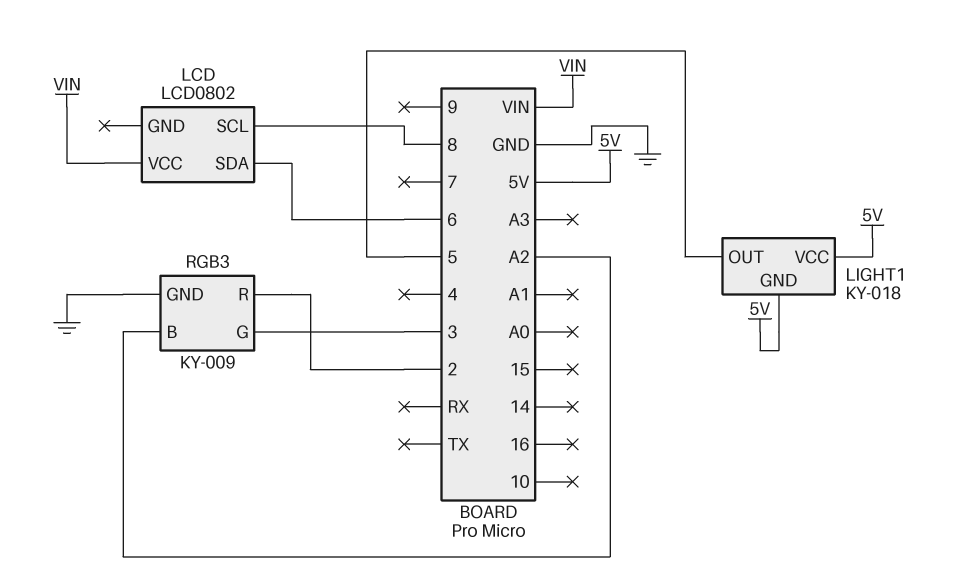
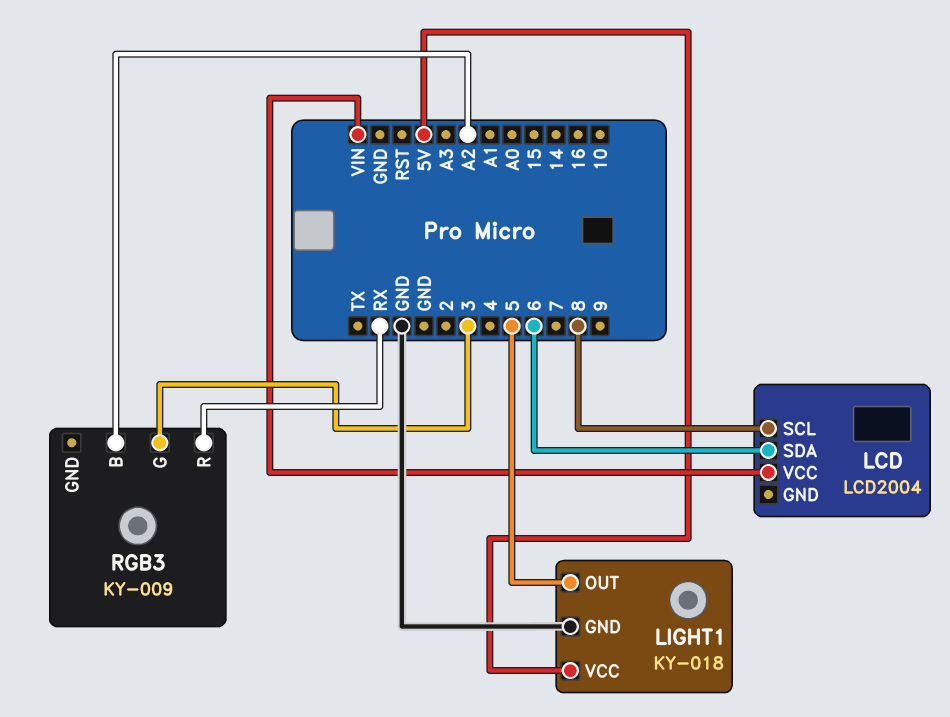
LCD: LCD0802 -> LCD2004
LIGHT1 pin GND: 5V -> GND
RGB3 pin GND: GND -> none
RGB3 pin R: 2 -> RX

